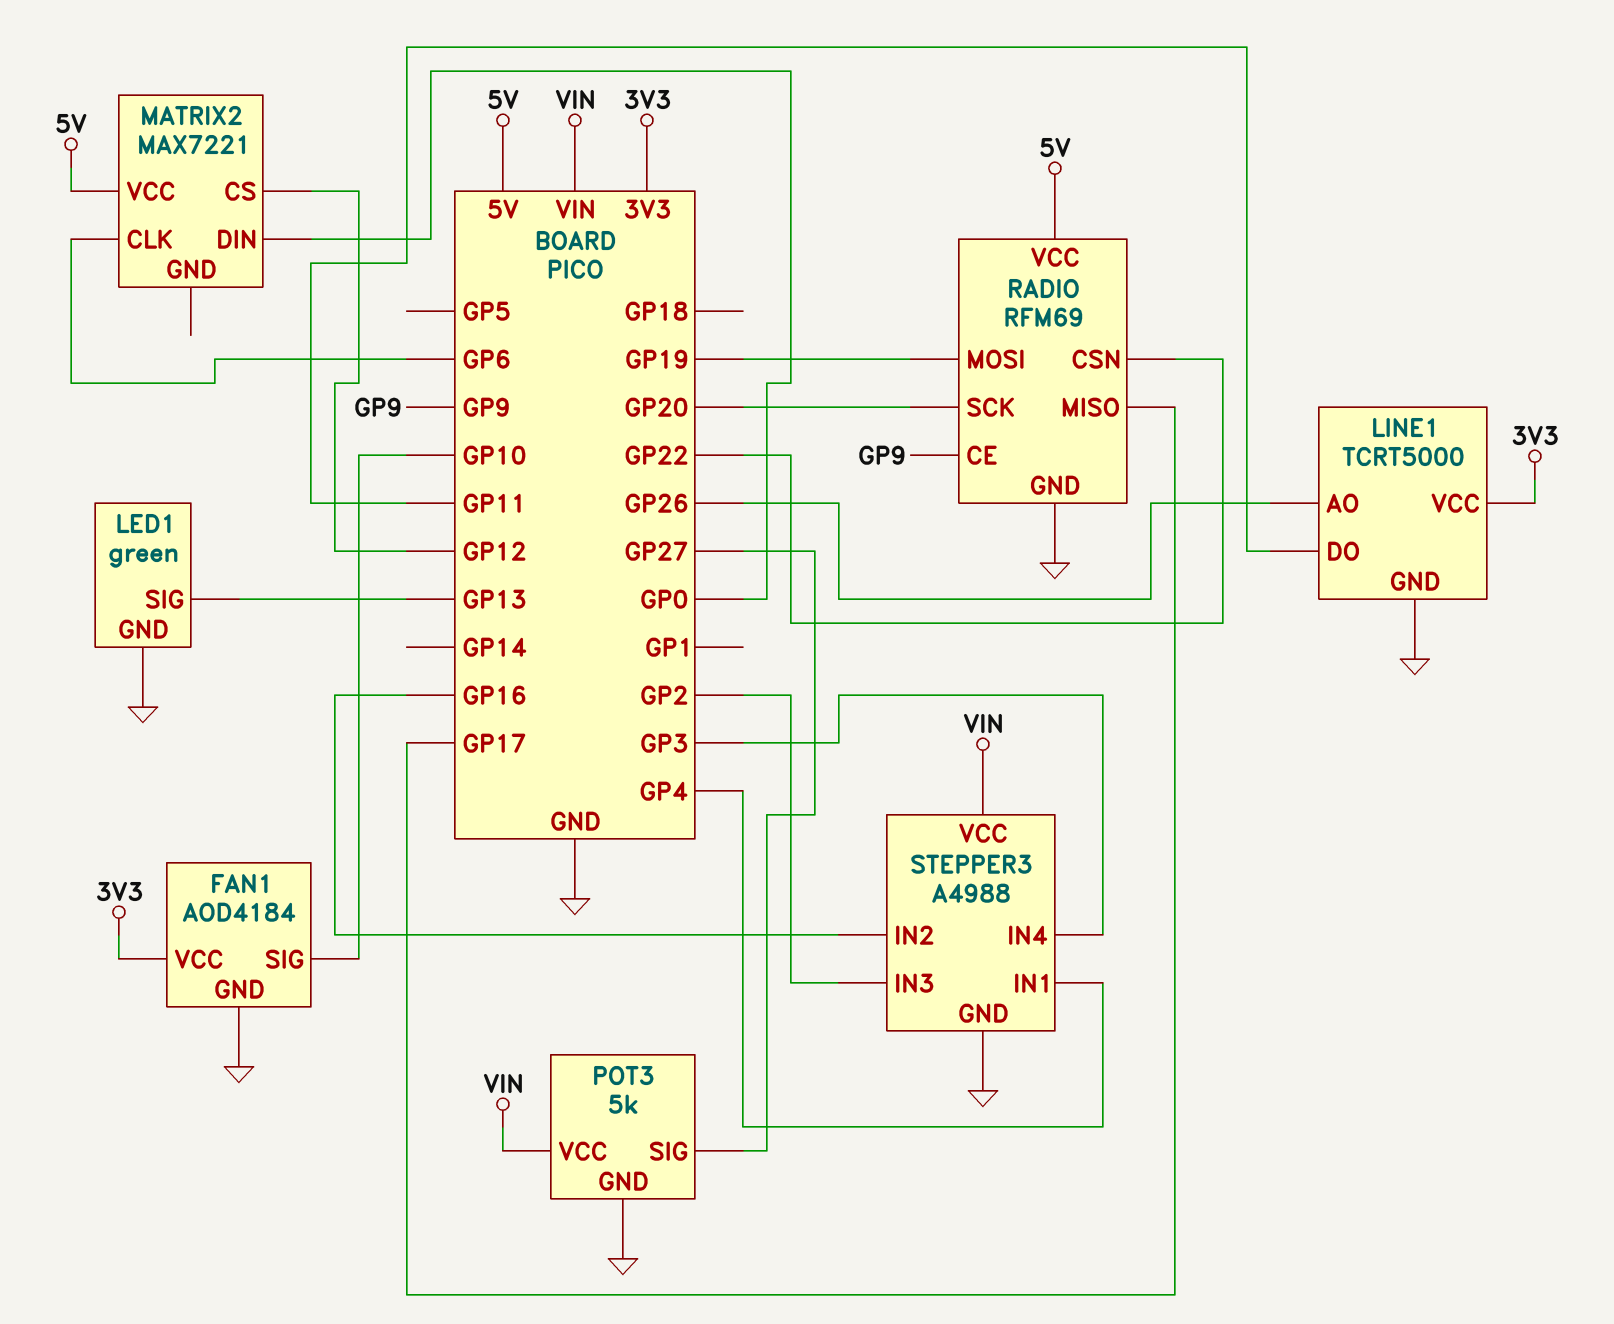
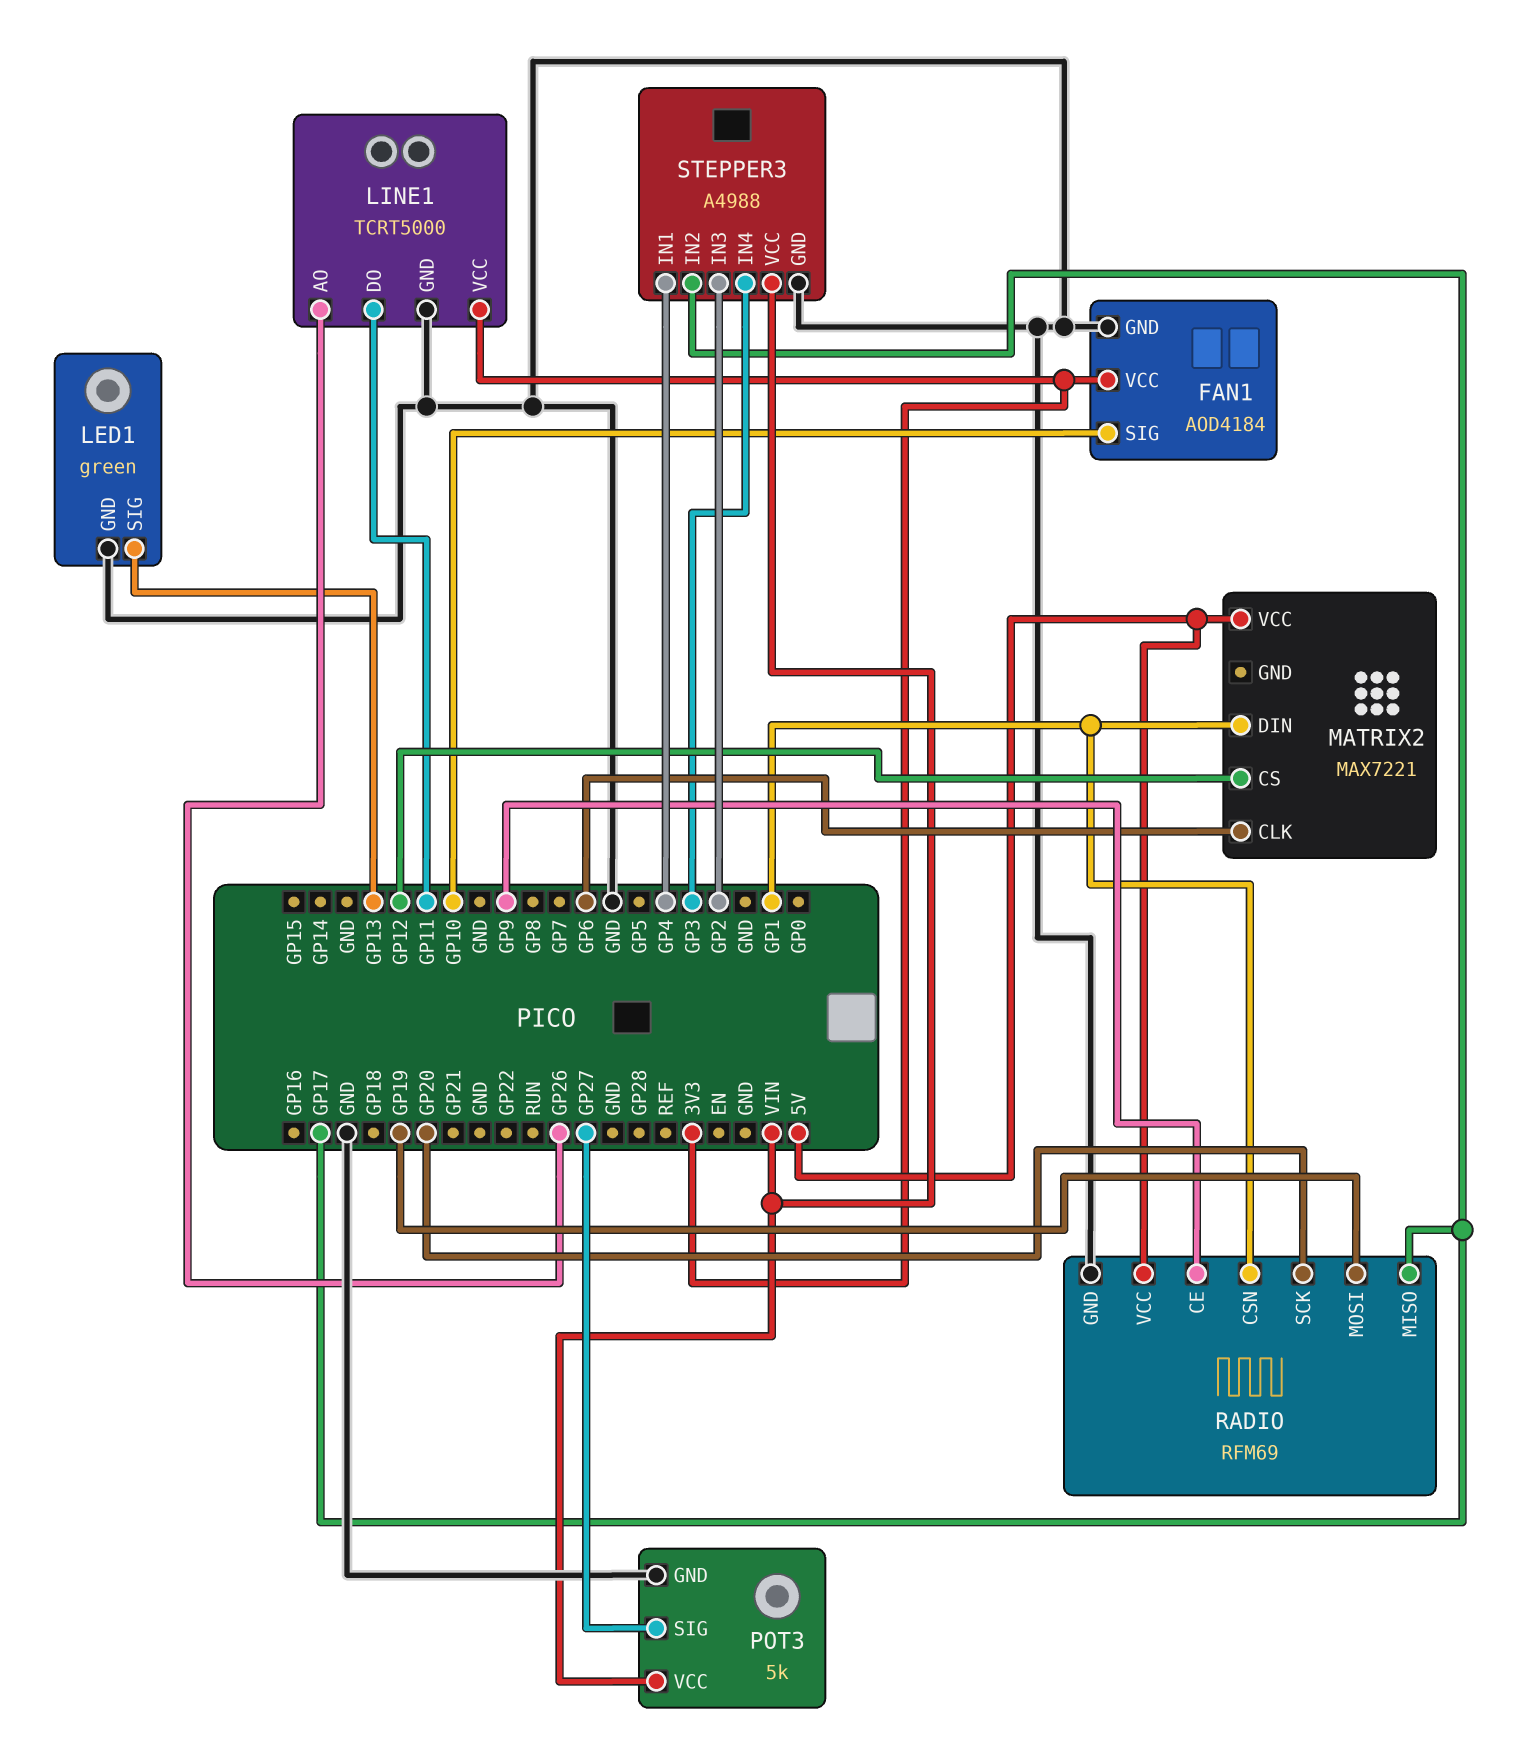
MATRIX2 pin DIN: GP0 -> GP1
RADIO pin CSN: GP22 -> GP1
STEPPER3 pin IN2: GP16 -> GP17

